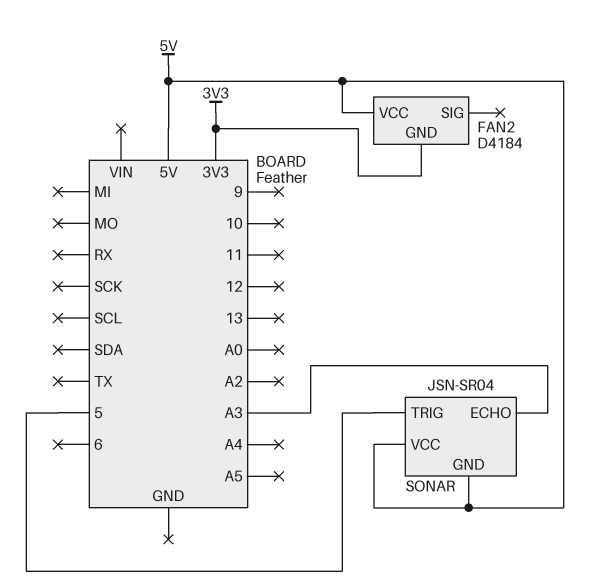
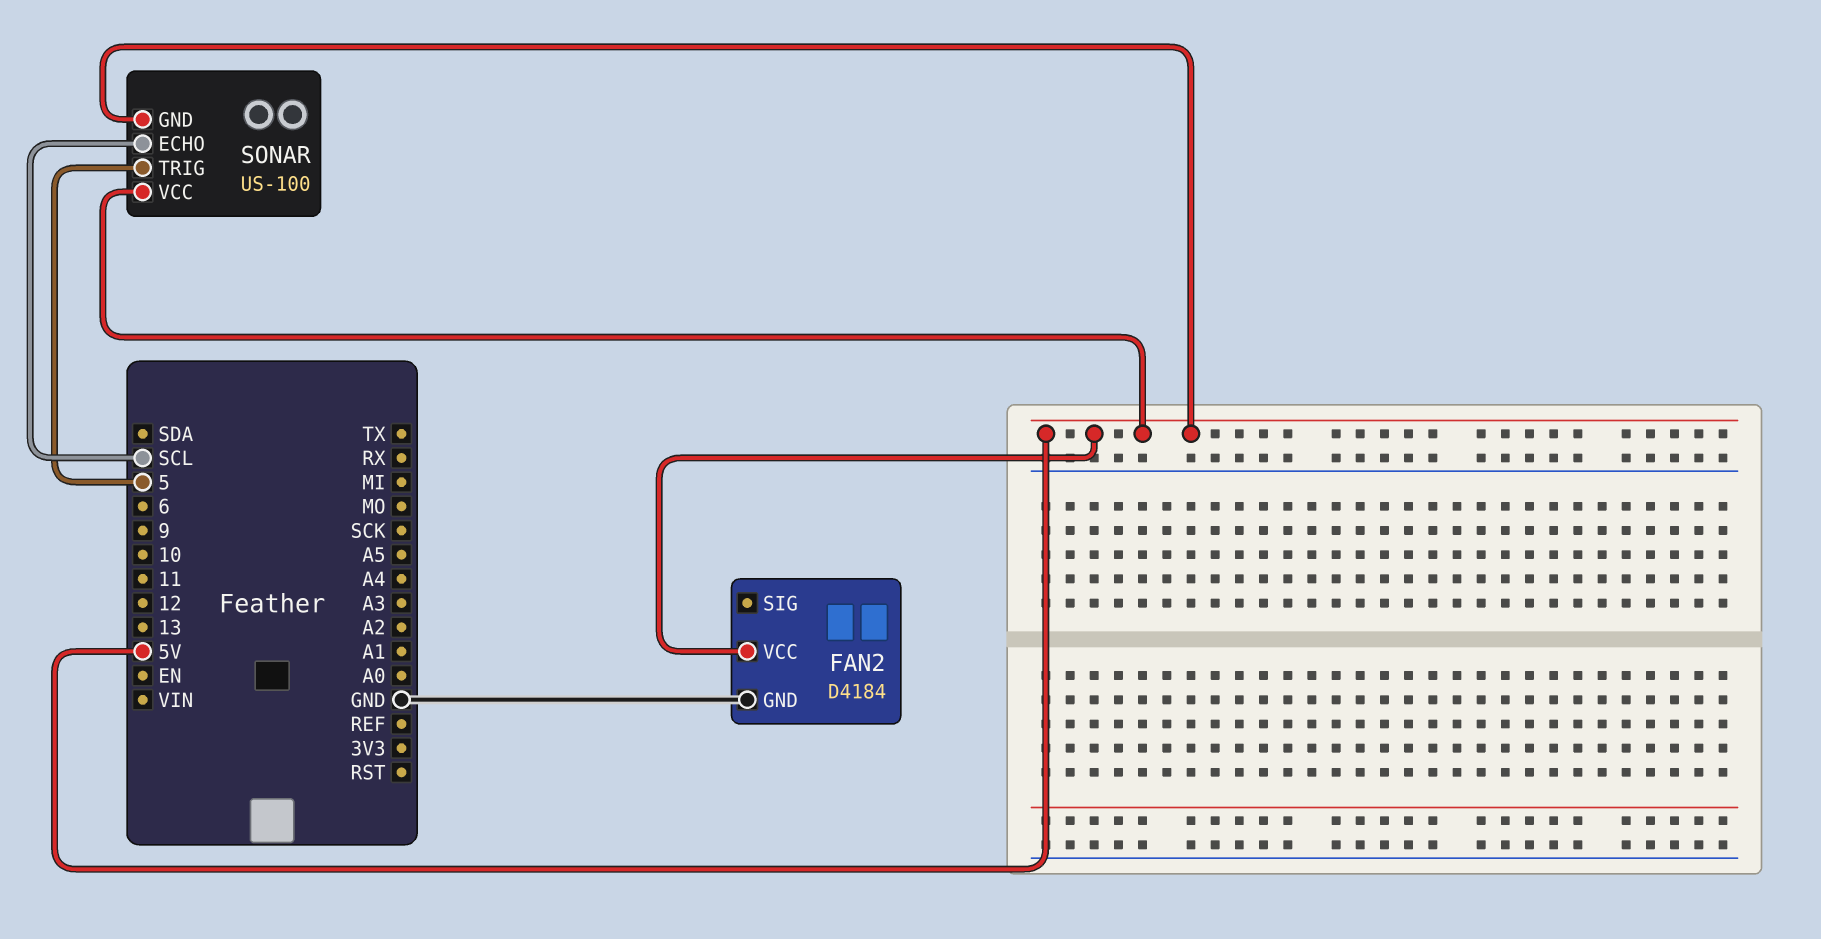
FAN2 pin GND: 3V3 -> GND
SONAR: JSN-SR04 -> US-100
SONAR pin ECHO: A3 -> SCL

